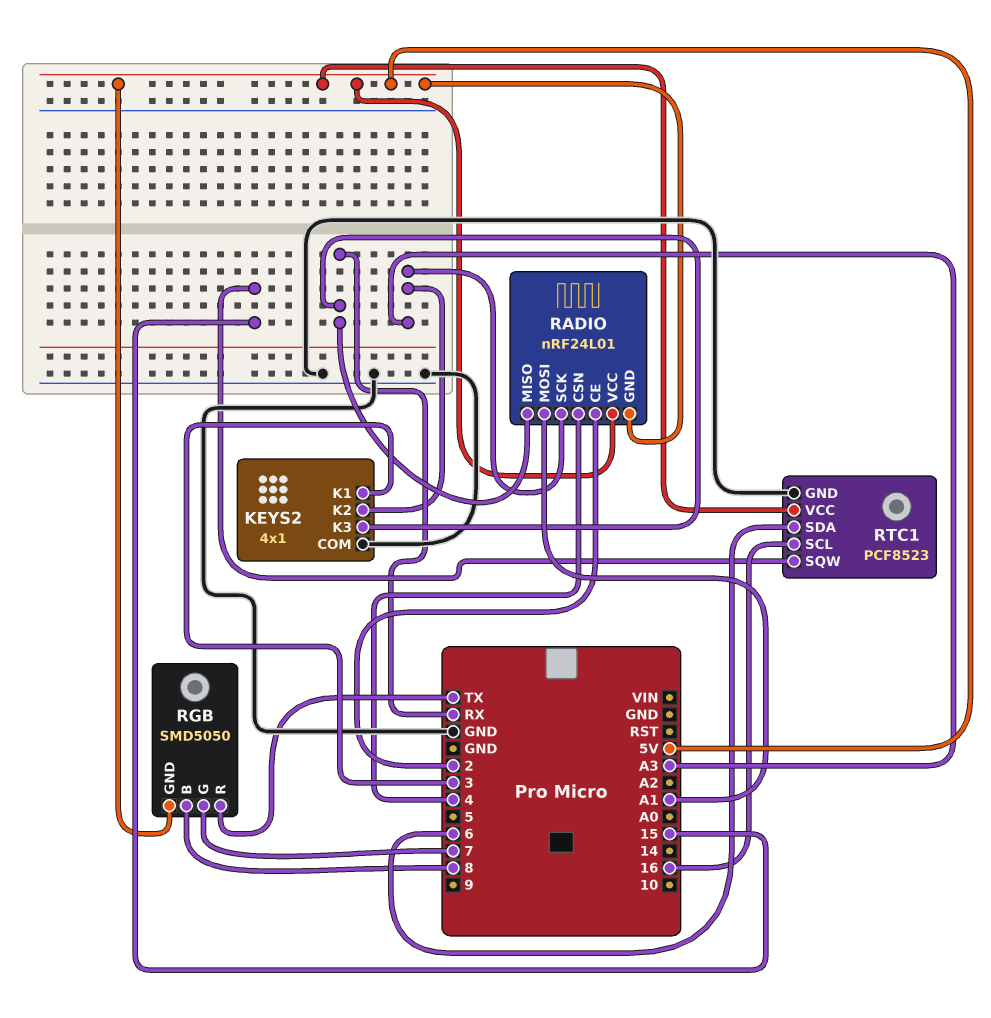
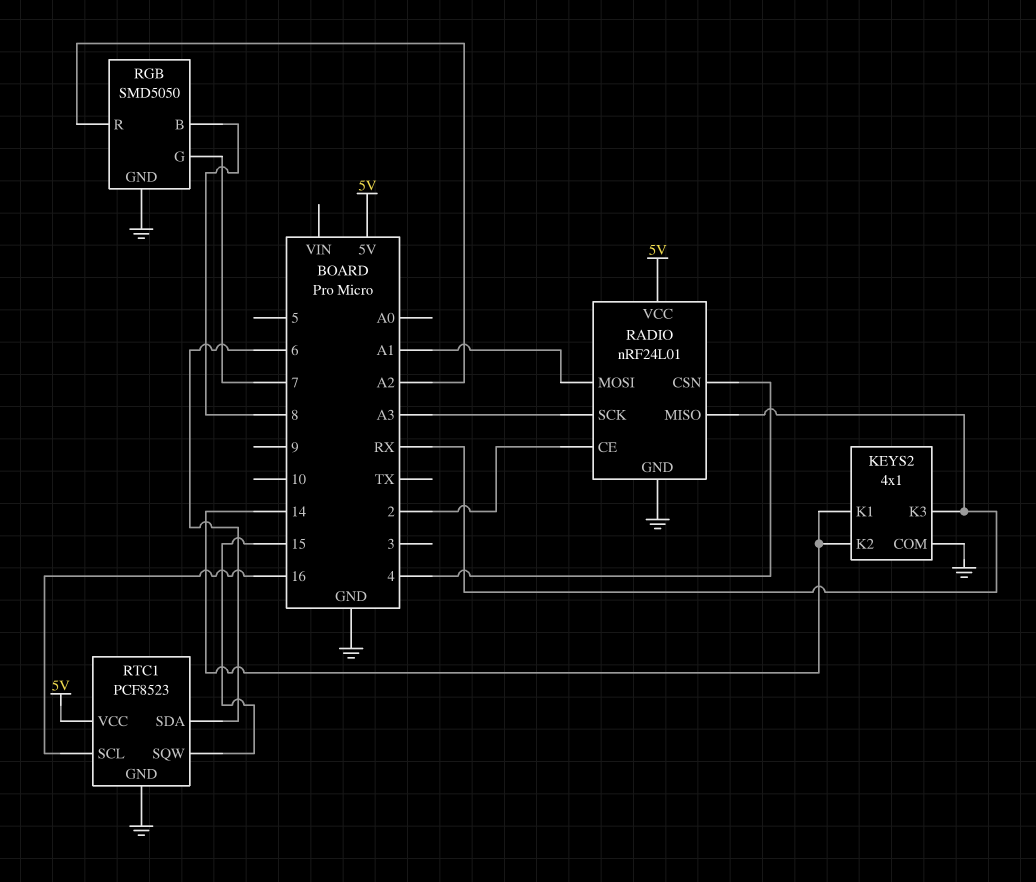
KEYS2 pin K1: 3 -> 14
KEYS2 pin K2: A3 -> 14
RADIO pin GND: 5V -> GND
RGB pin GND: 5V -> GND
RGB pin R: TX -> A2

